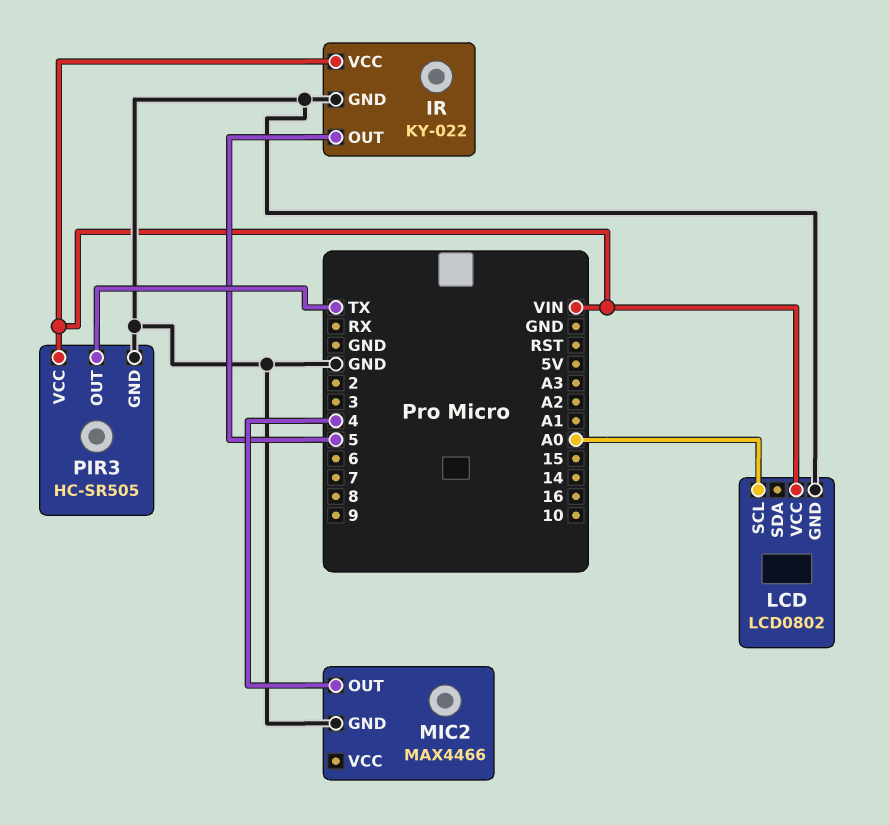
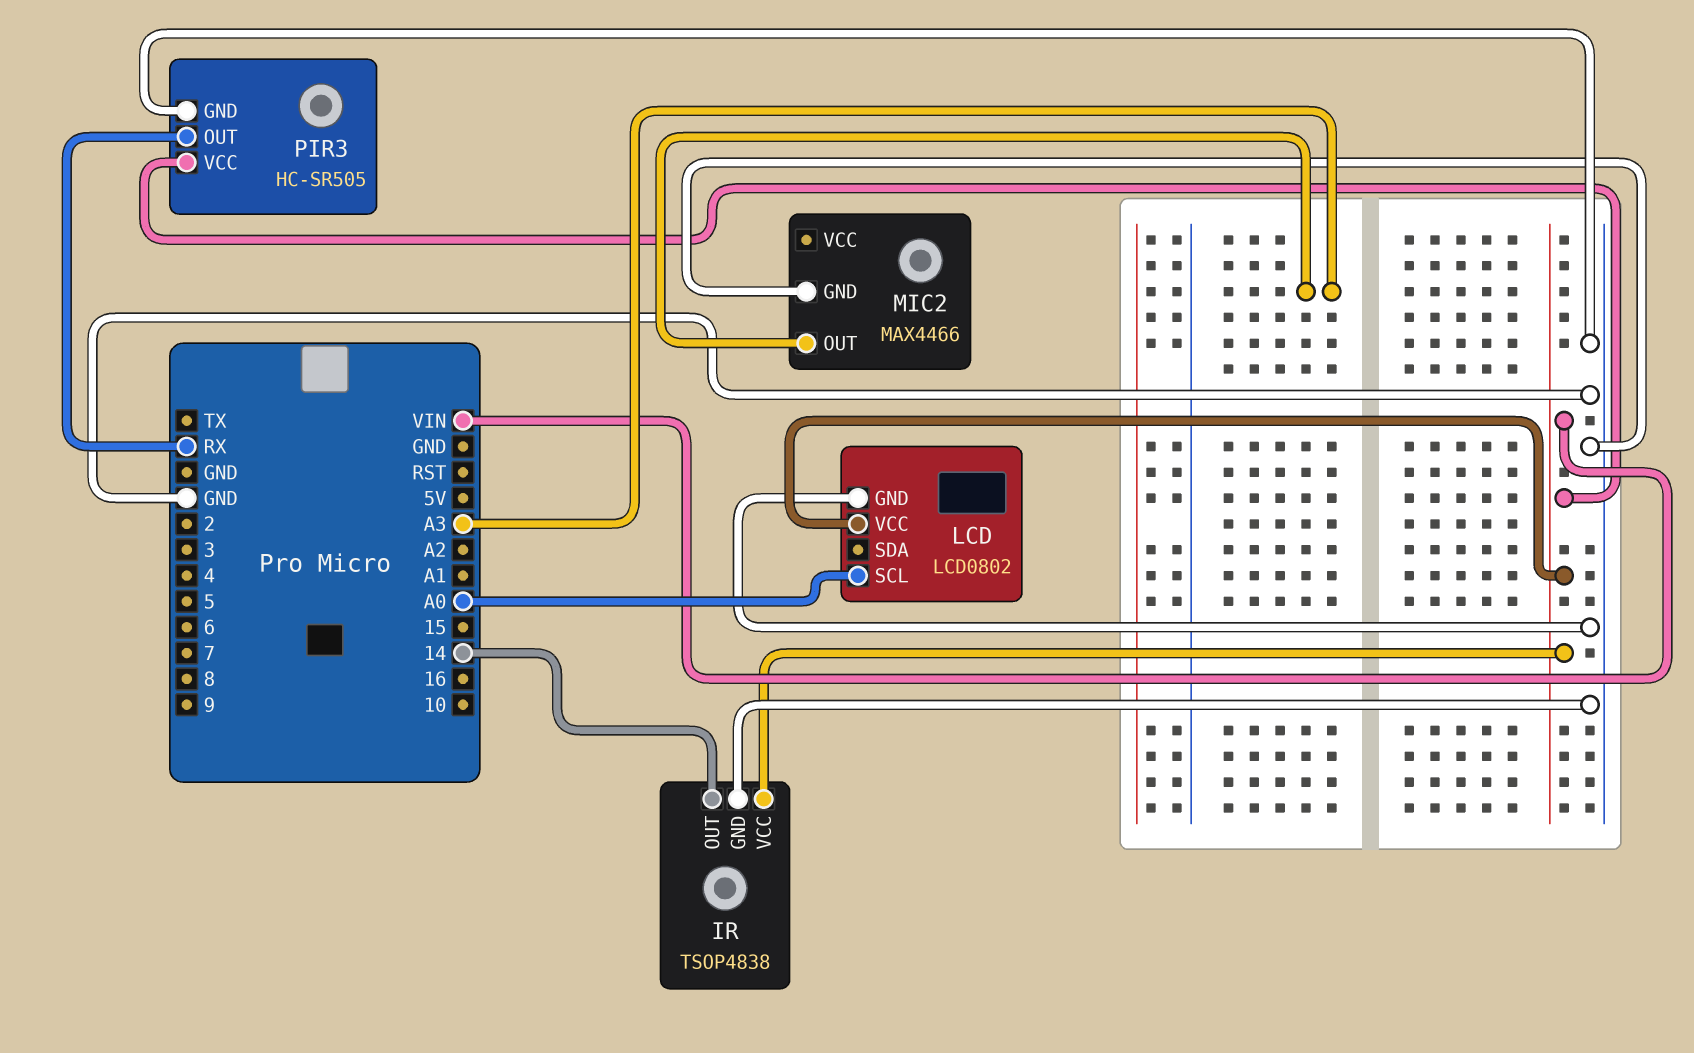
IR: KY-022 -> TSOP4838
IR pin OUT: 5 -> 14
MIC2 pin OUT: 4 -> A3
PIR3 pin OUT: TX -> RX

